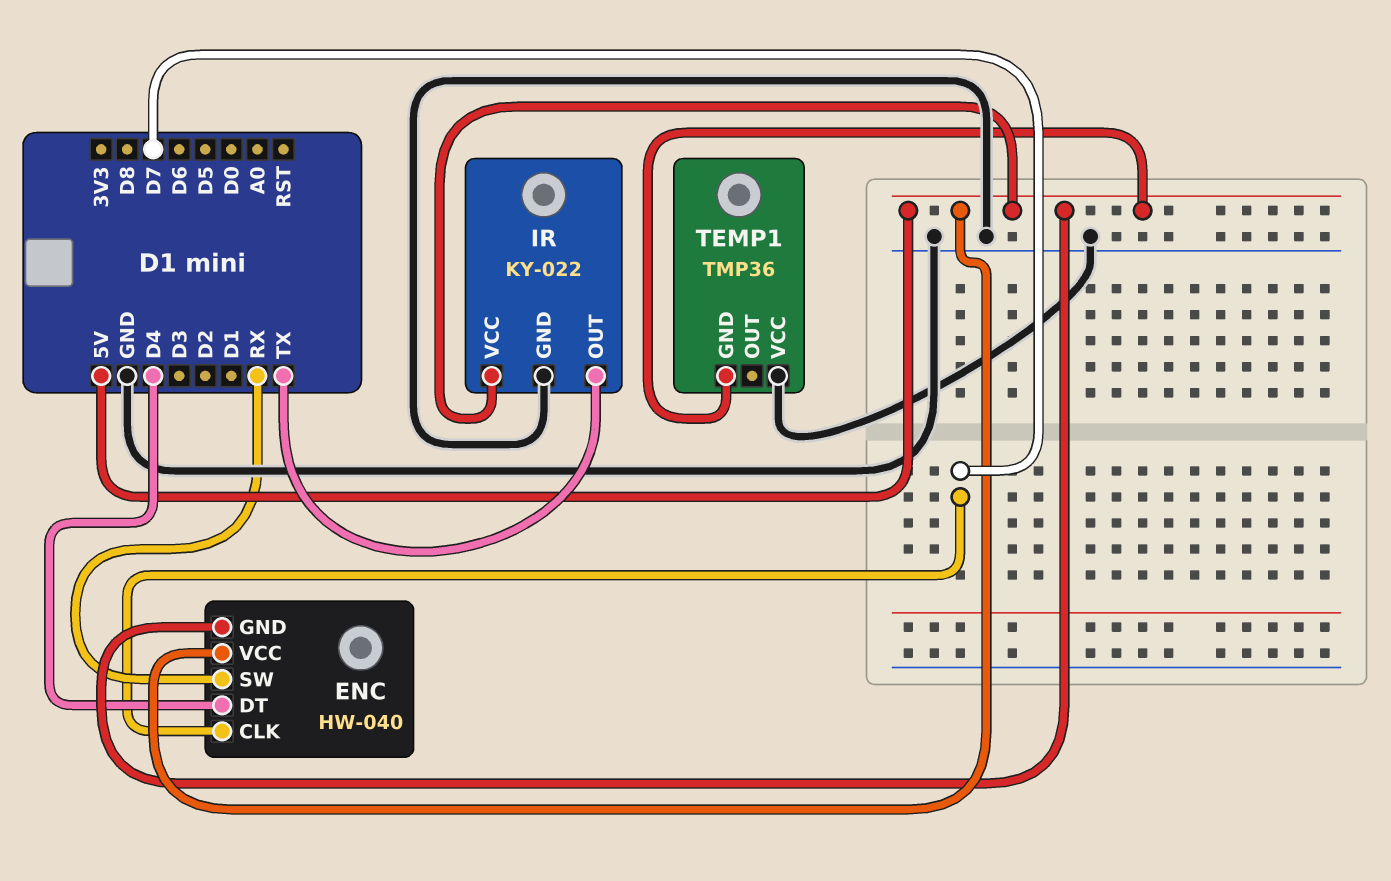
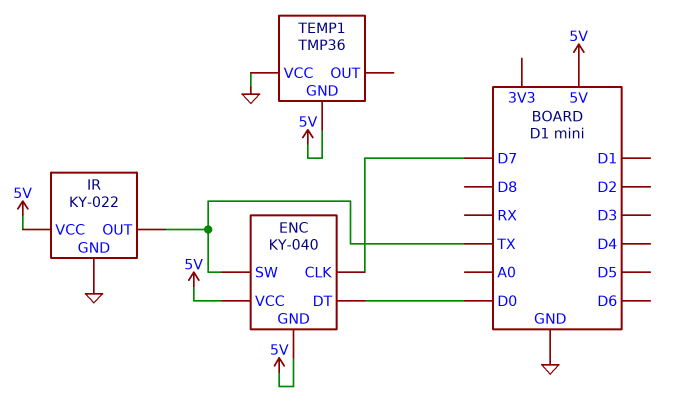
ENC: HW-040 -> KY-040
ENC pin DT: D4 -> D0
ENC pin SW: RX -> TX

